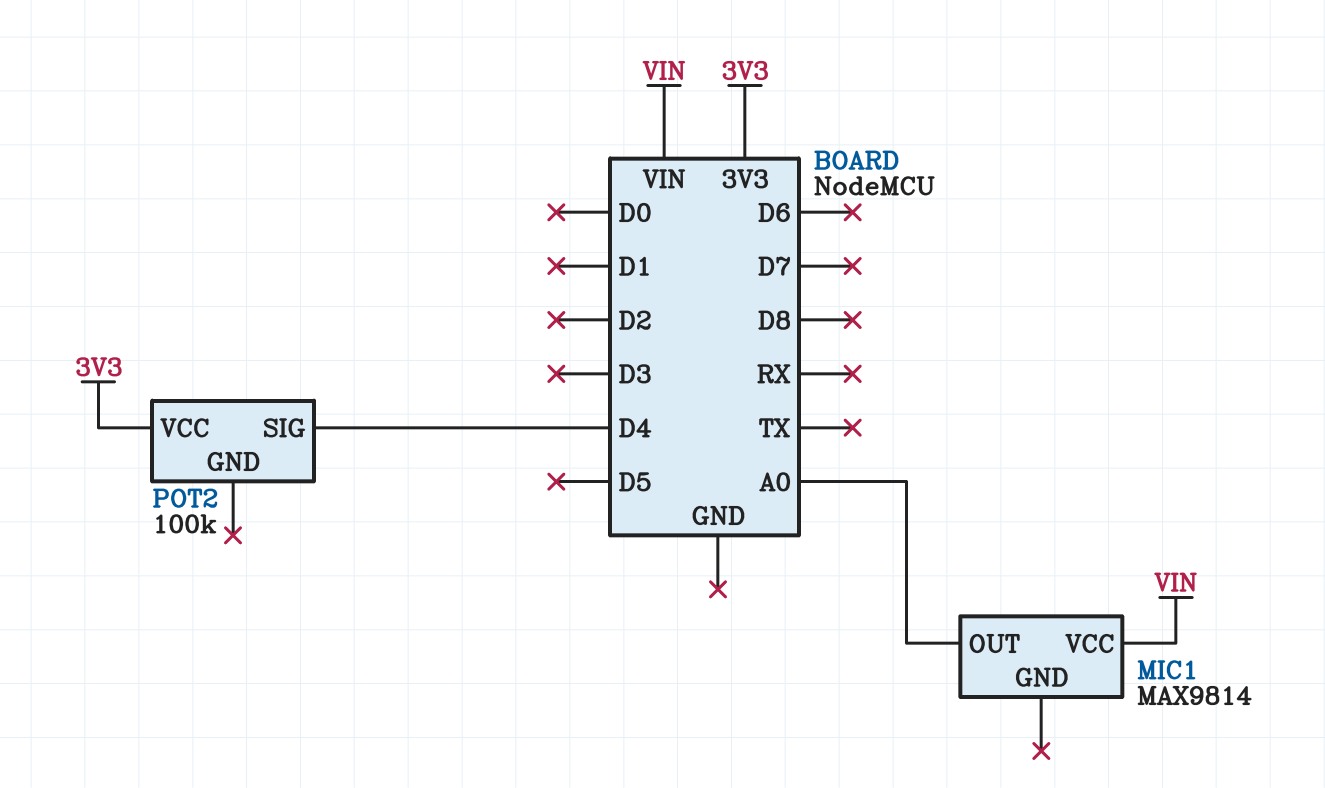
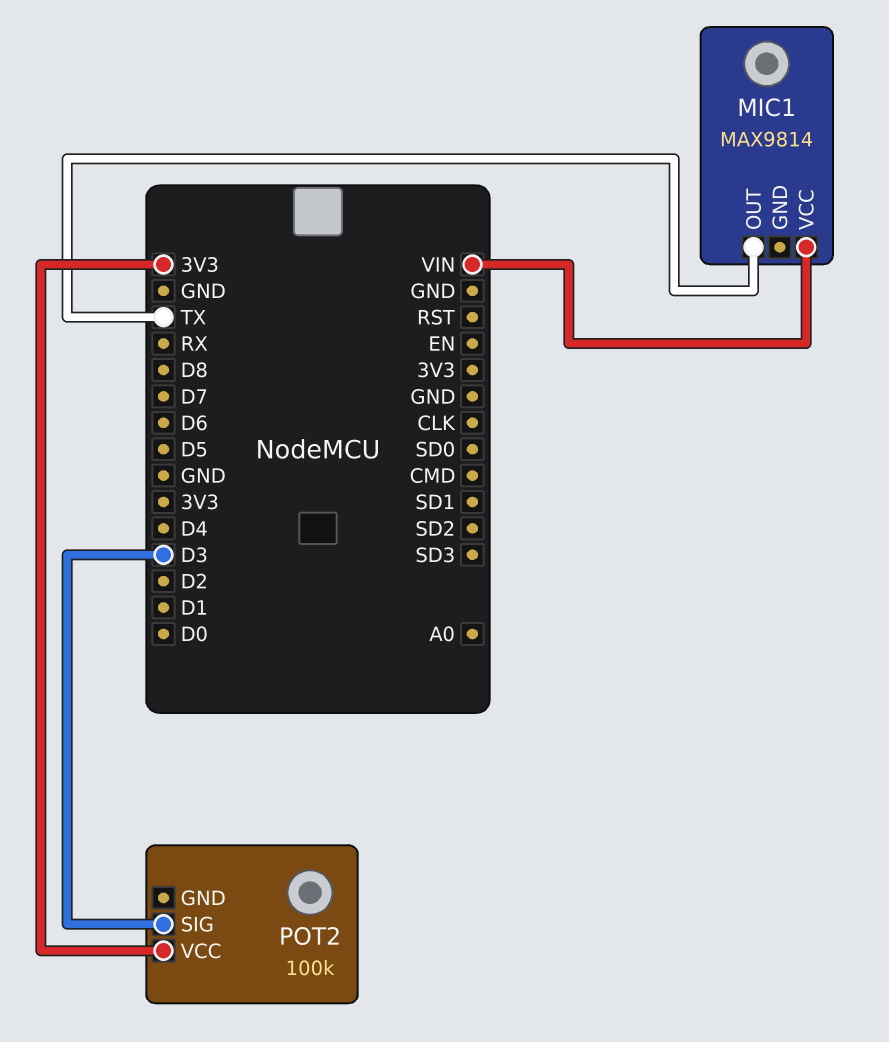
MIC1 pin OUT: A0 -> TX
POT2 pin SIG: D4 -> D3

